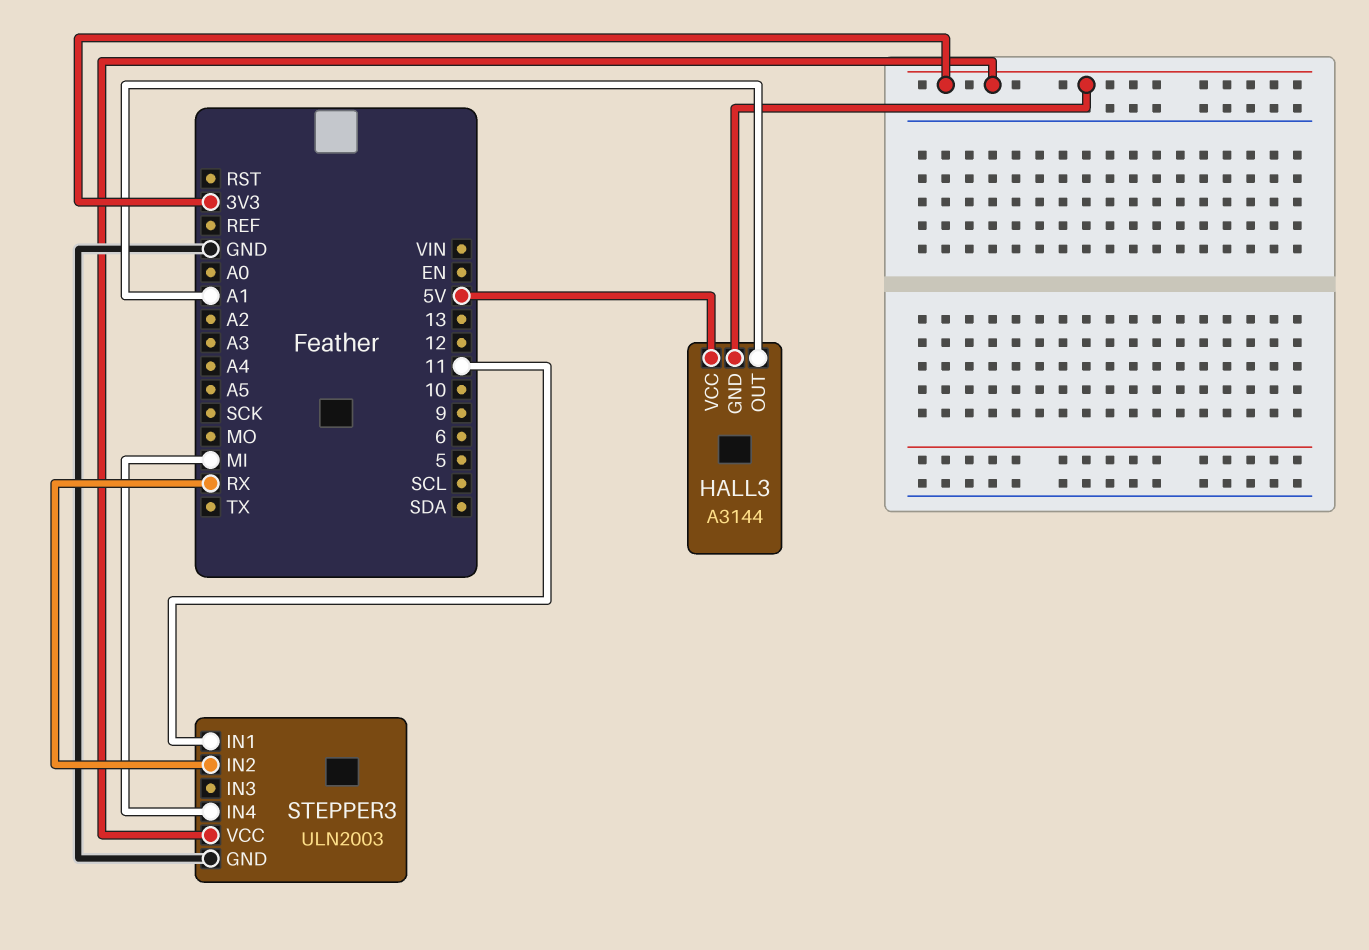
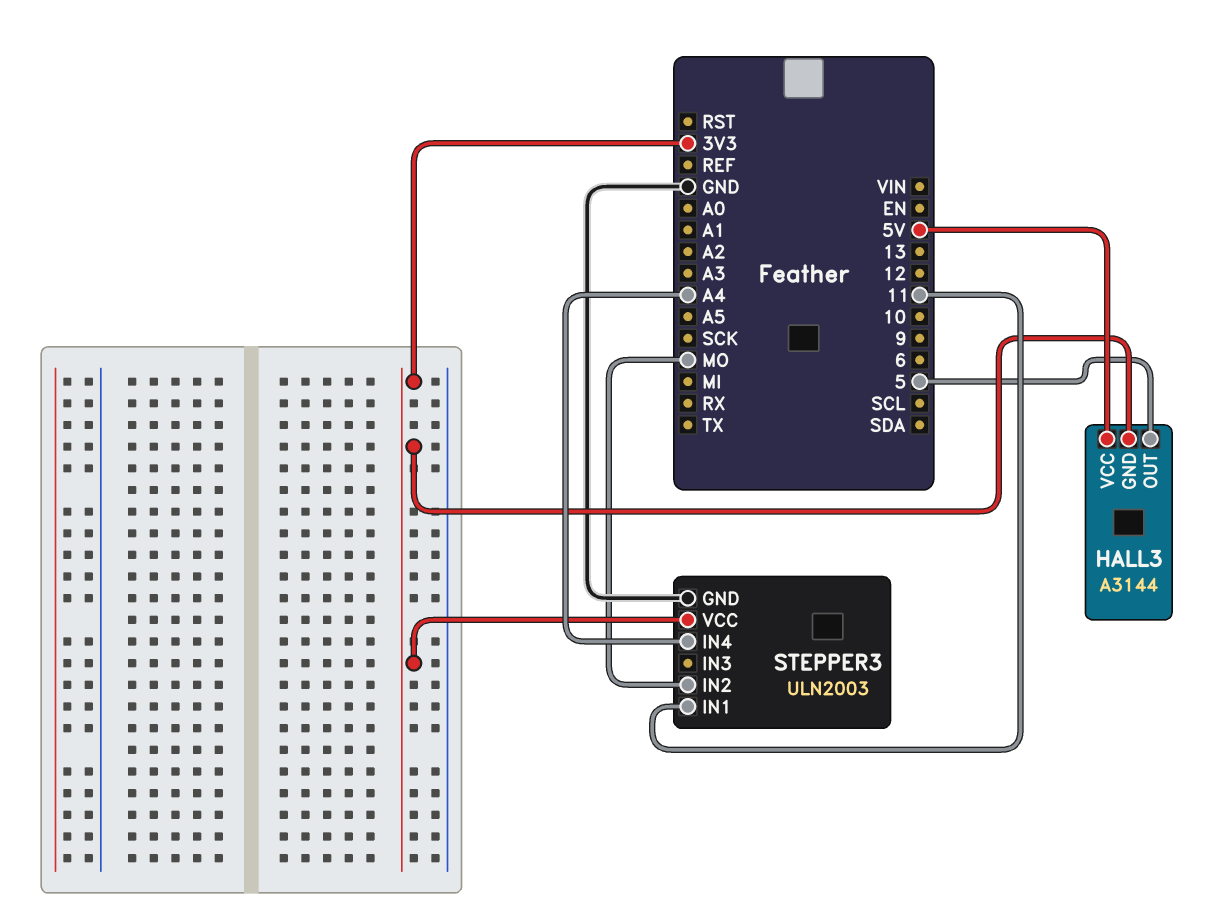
HALL3 pin OUT: A1 -> 5
STEPPER3 pin IN2: RX -> MO
STEPPER3 pin IN4: MI -> A4

